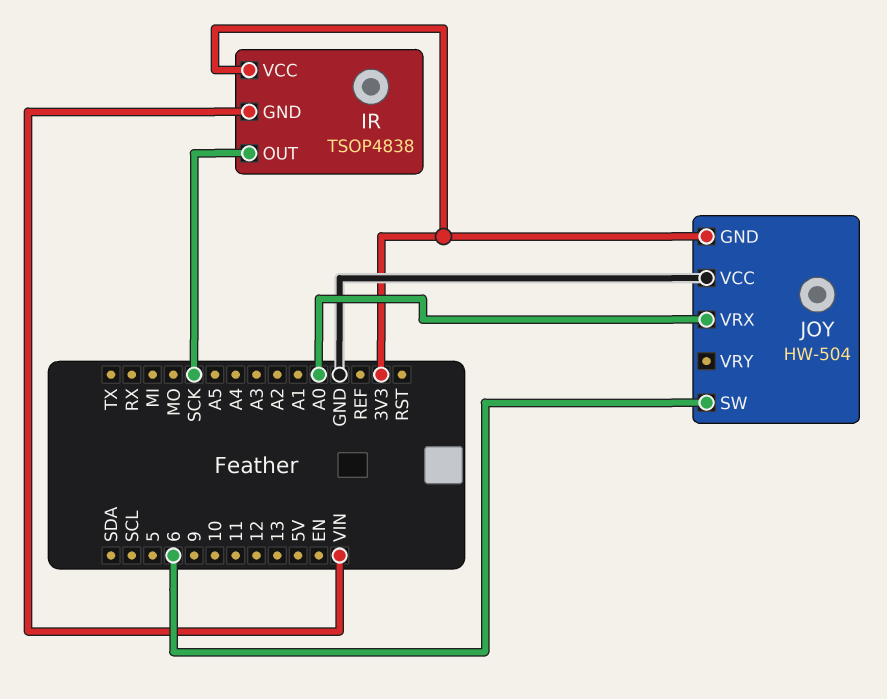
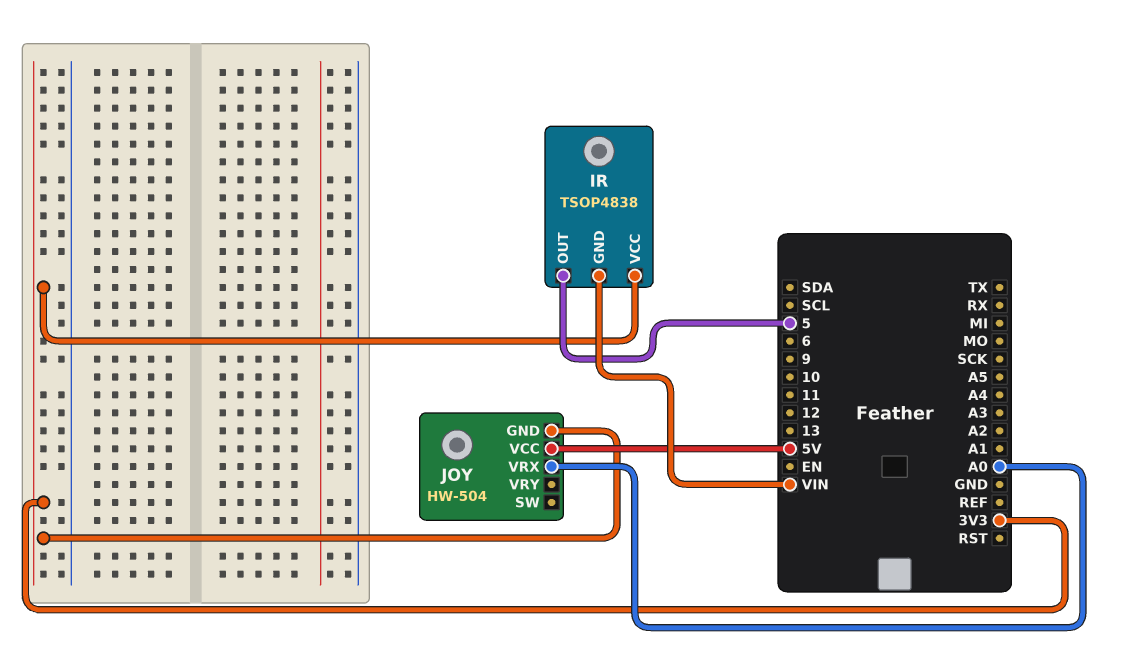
IR pin OUT: SCK -> 5
JOY pin SW: 6 -> none
JOY pin VCC: GND -> 5V

